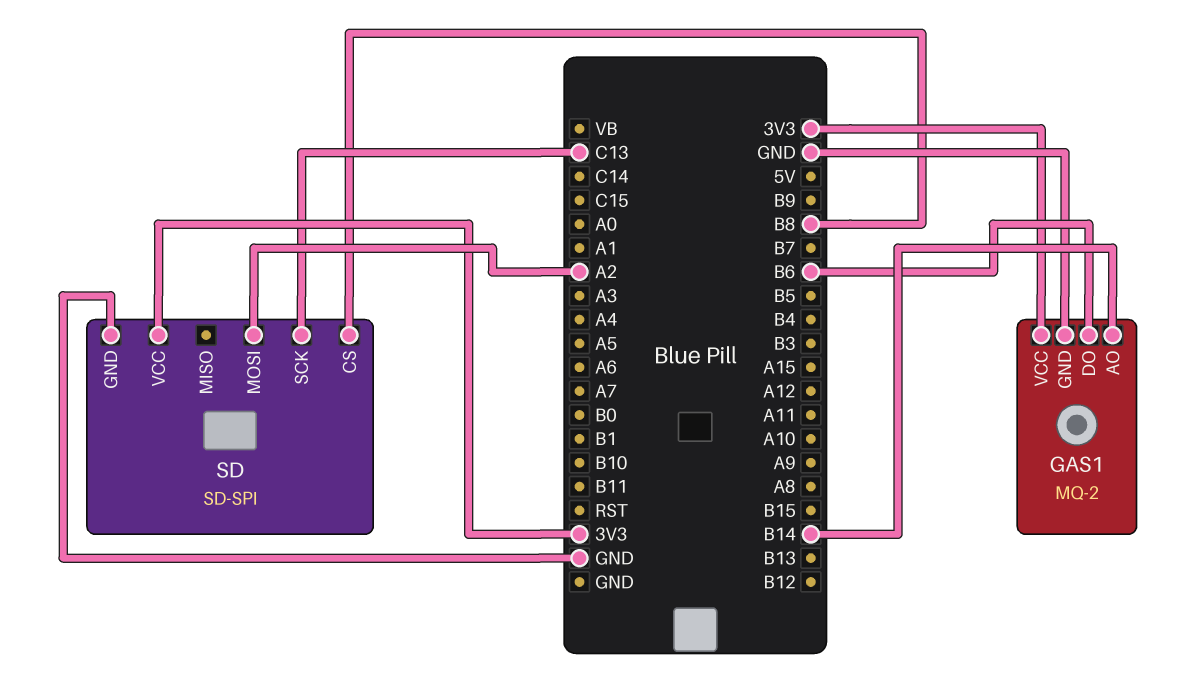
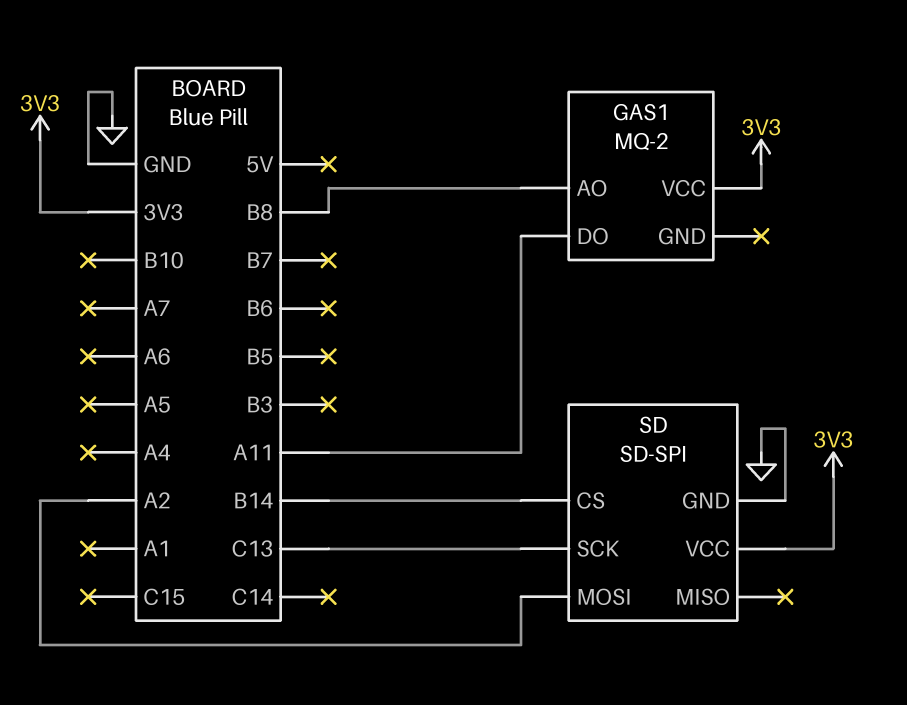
GAS1 pin AO: B14 -> B8
GAS1 pin DO: B6 -> A11
GAS1 pin GND: GND -> none
SD pin CS: B8 -> B14

